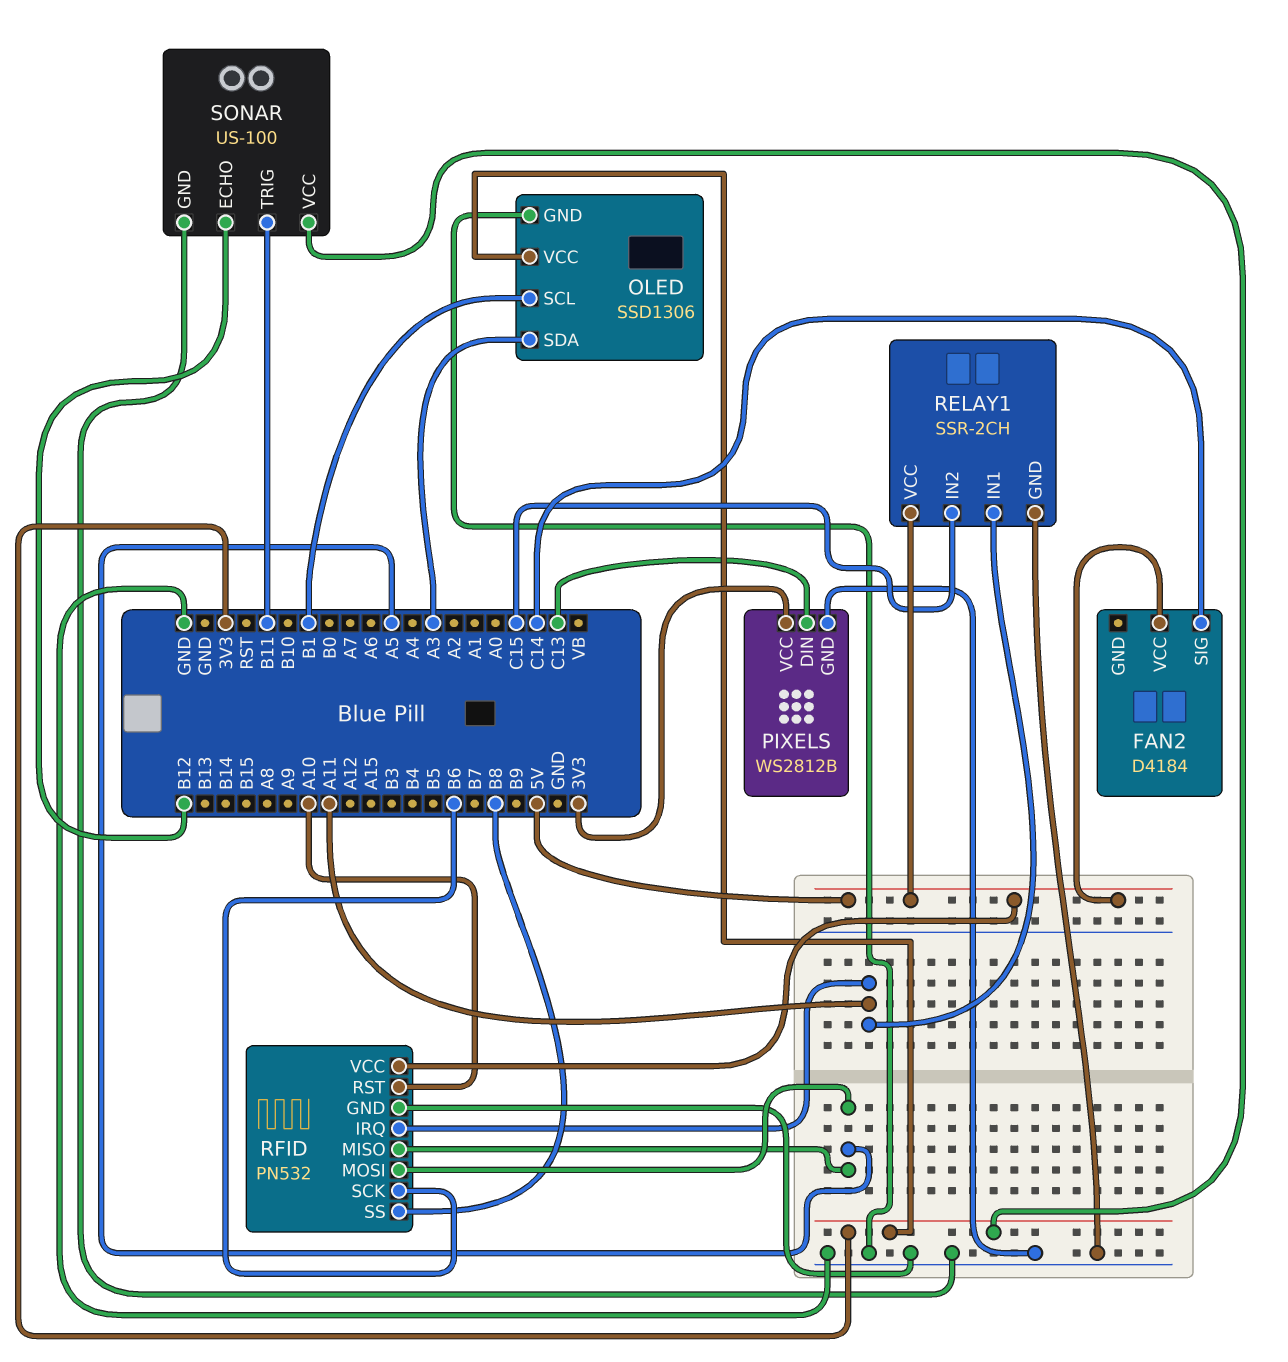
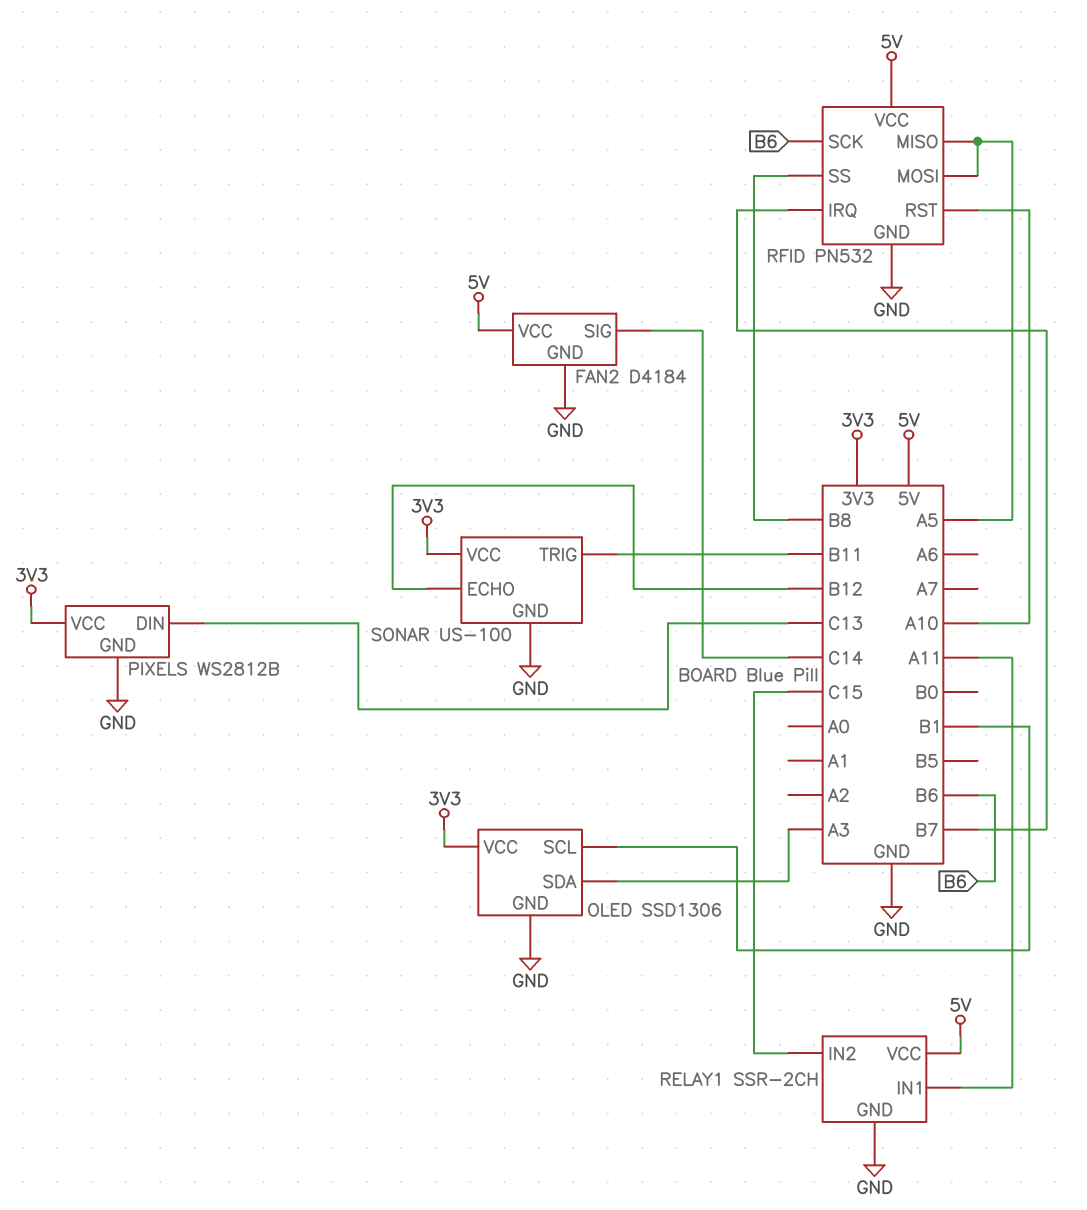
FAN2 pin GND: none -> GND
RFID pin IRQ: A11 -> B7

